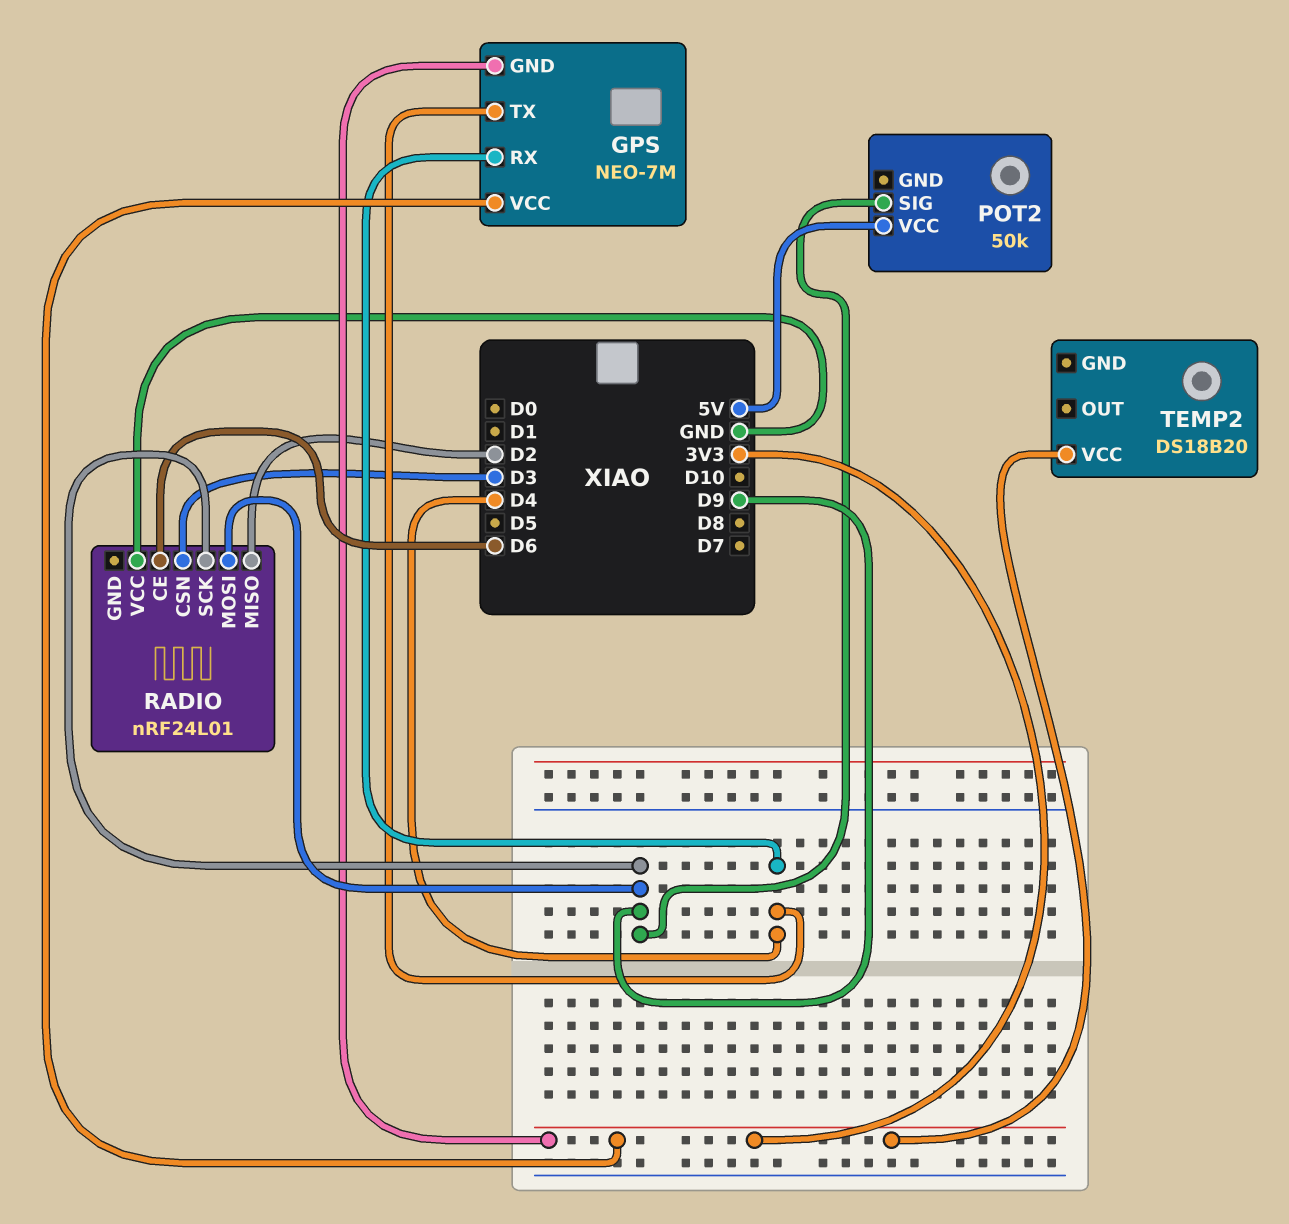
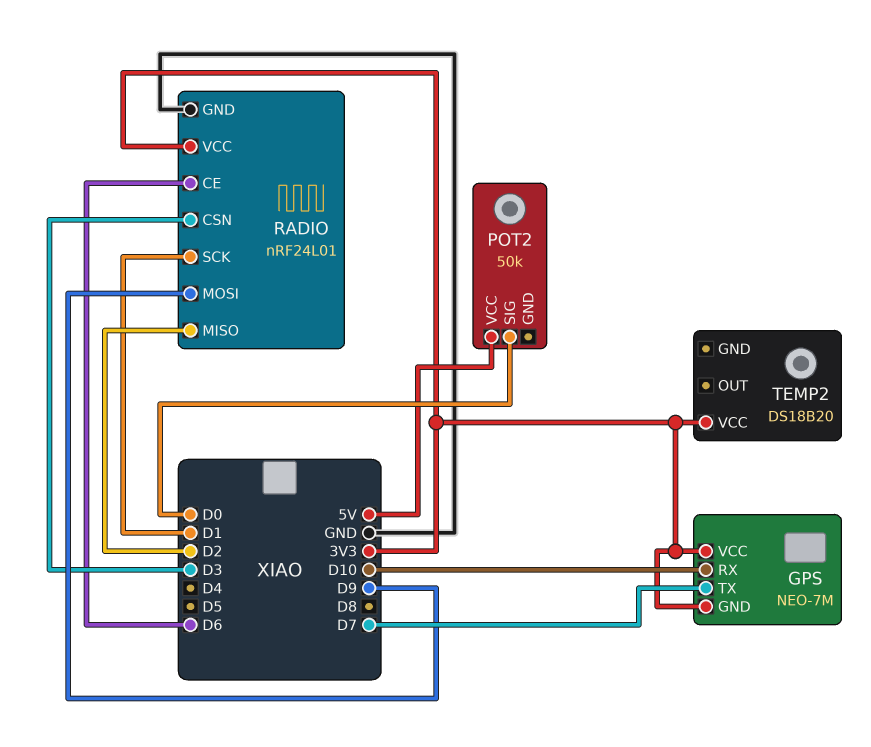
GPS pin RX: D4 -> D10
GPS pin TX: D4 -> D7
POT2 pin SIG: D9 -> D0
RADIO pin GND: none -> GND
RADIO pin SCK: D9 -> D1
RADIO pin VCC: GND -> 3V3

